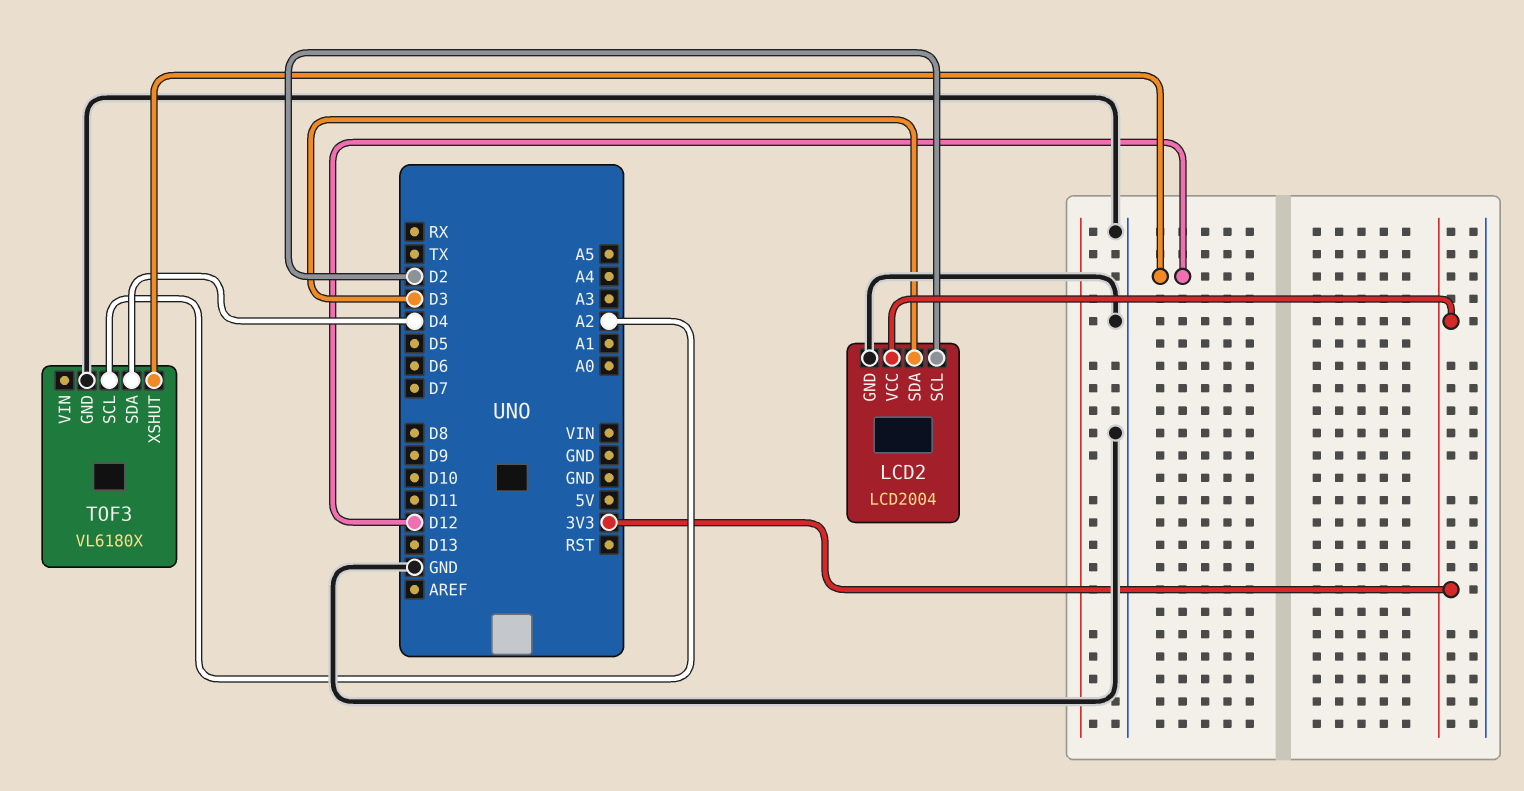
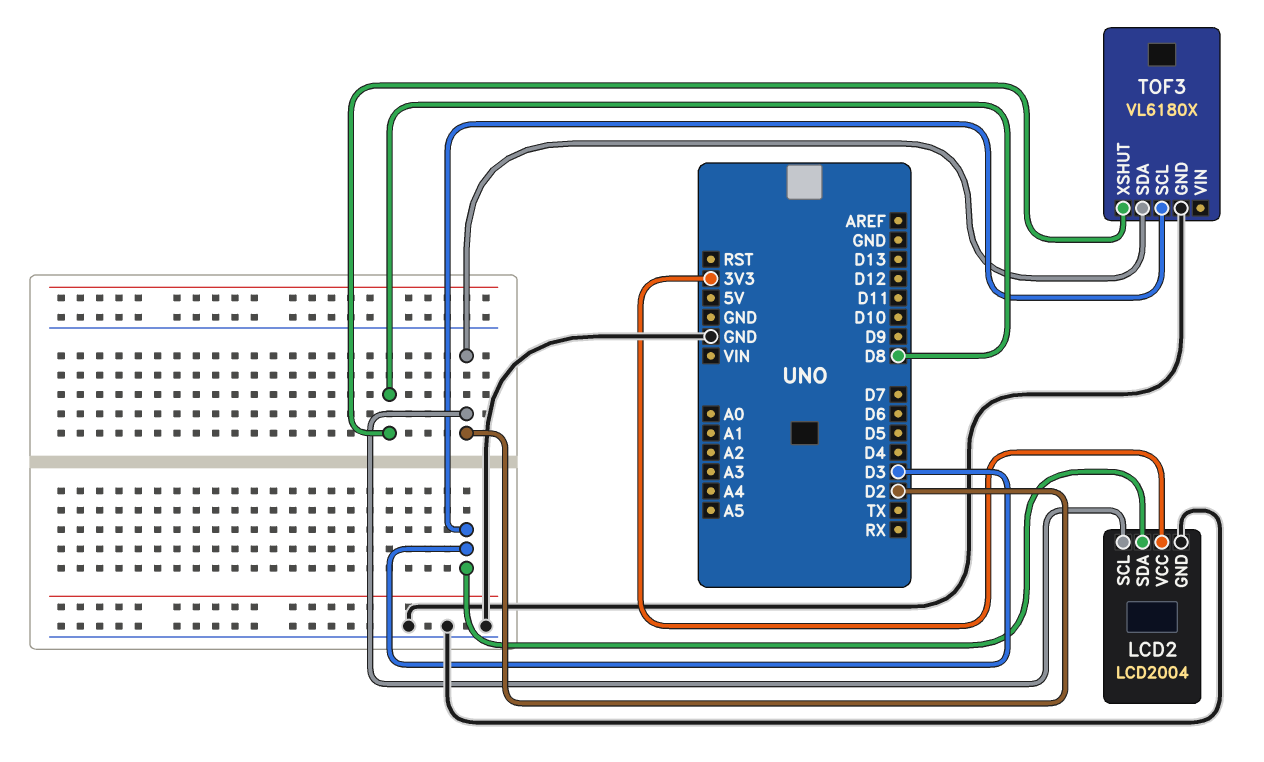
TOF3 pin SCL: A2 -> D3
TOF3 pin SDA: D4 -> D2
TOF3 pin XSHUT: D12 -> D8

